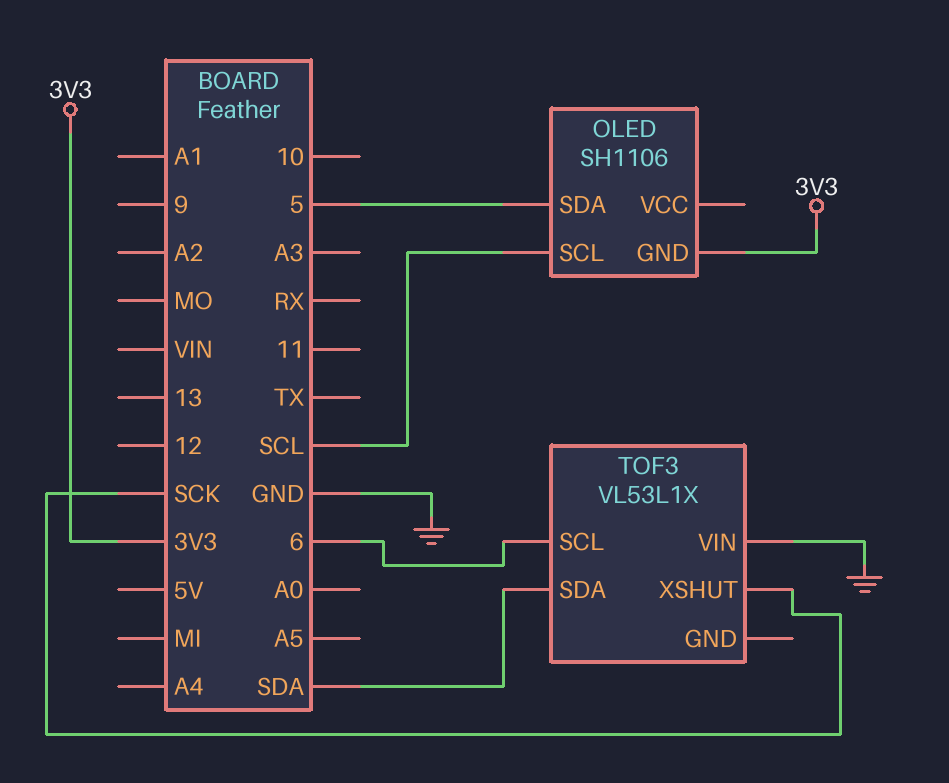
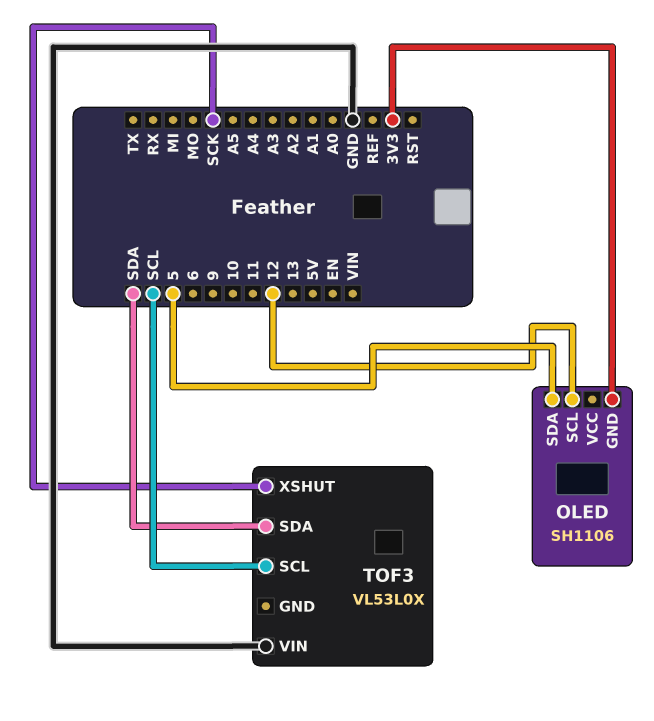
OLED pin SCL: SCL -> 12
TOF3: VL53L1X -> VL53L0X
TOF3 pin SCL: 6 -> SCL

